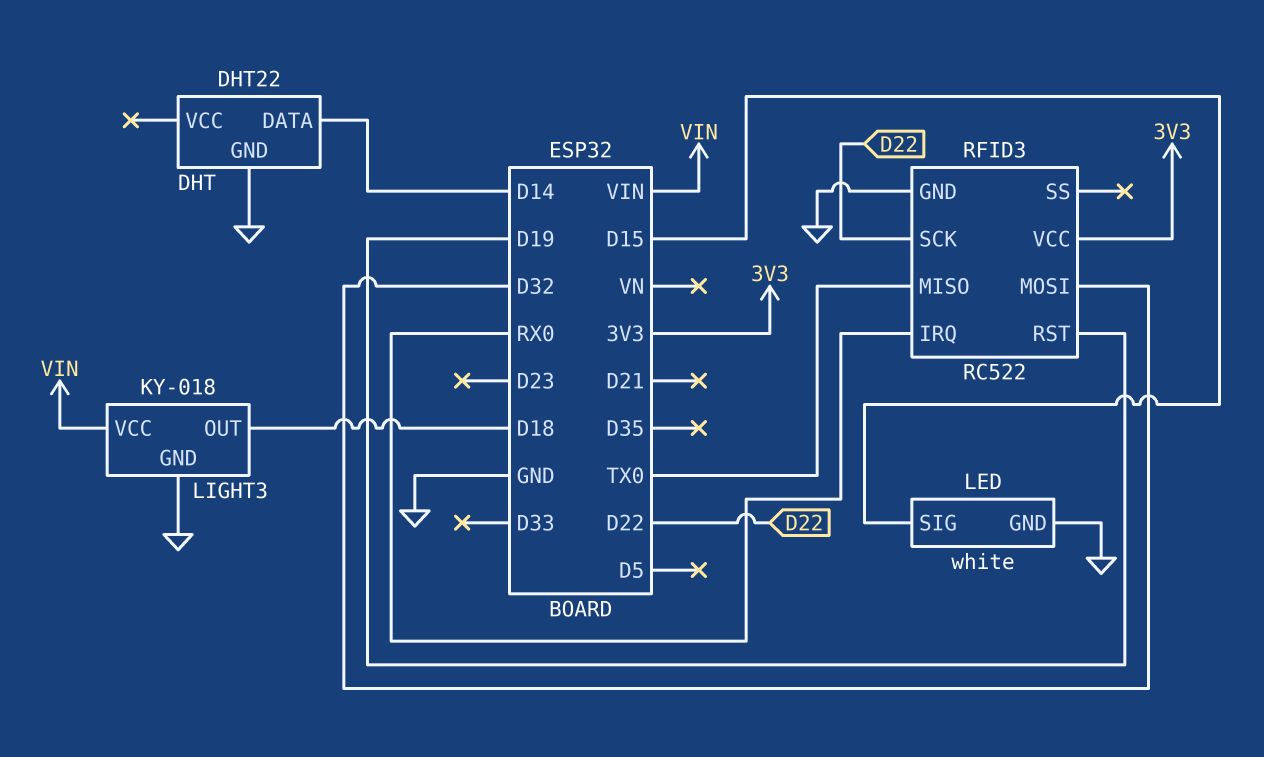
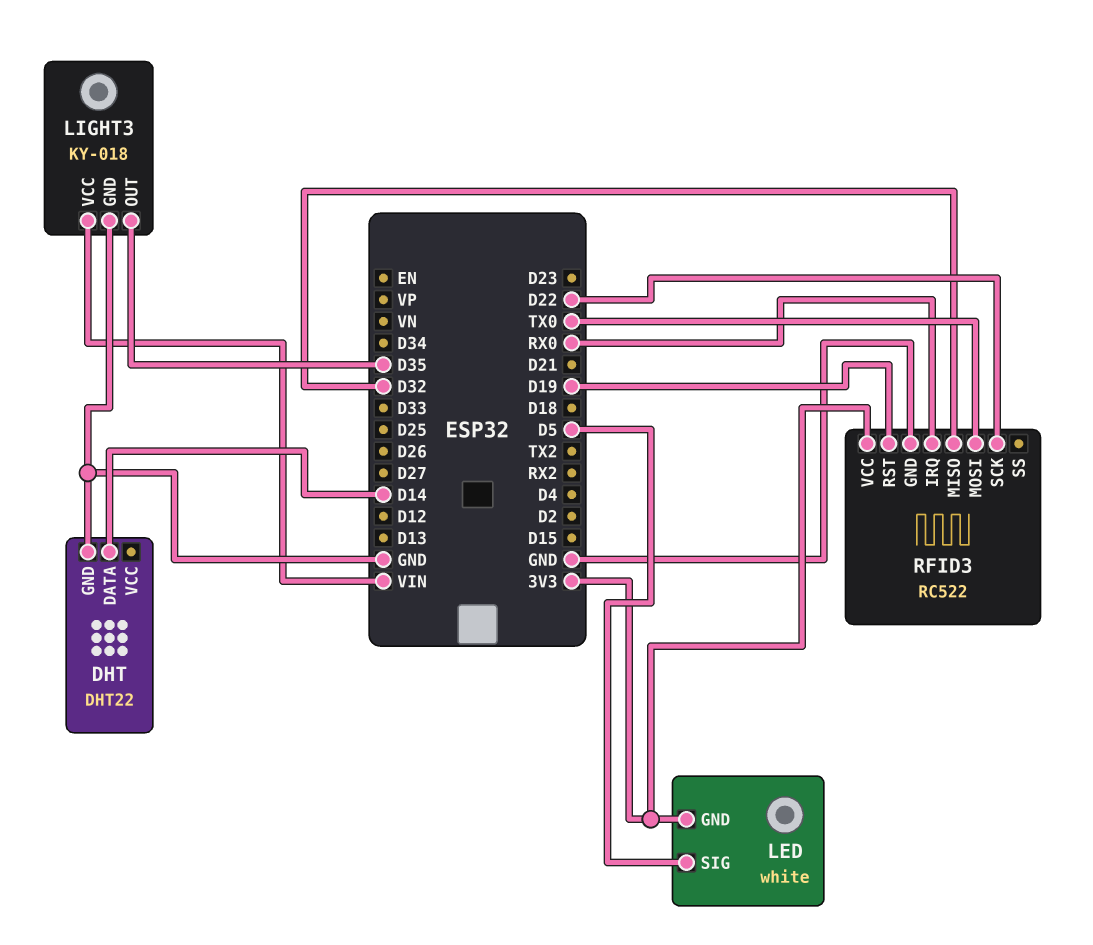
LED pin GND: GND -> 3V3
LED pin SIG: D15 -> D5
LIGHT3 pin OUT: D18 -> D35
RFID3 pin MISO: TX0 -> D32
RFID3 pin MOSI: D32 -> TX0

